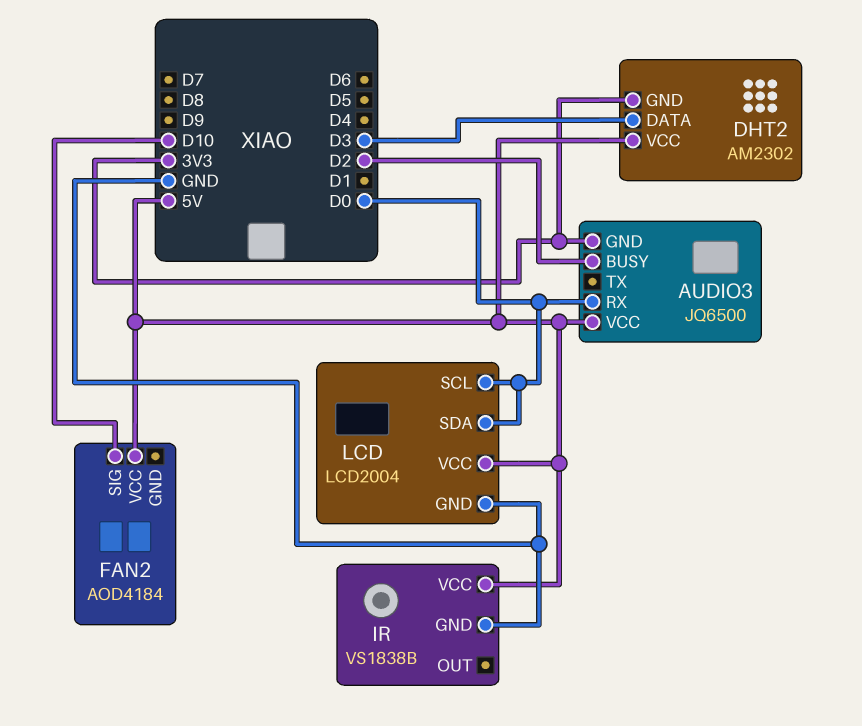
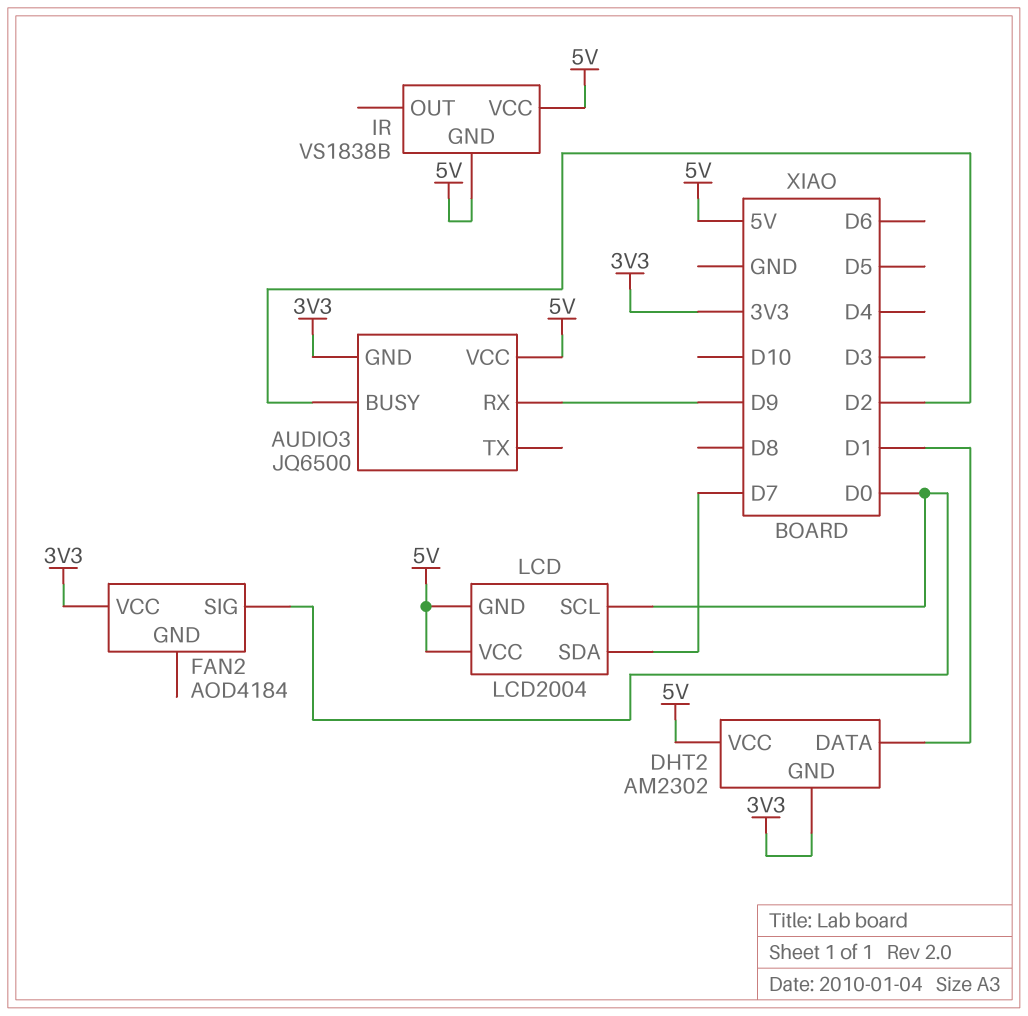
AUDIO3 pin RX: D0 -> D9
DHT2 pin DATA: D3 -> D1
FAN2 pin SIG: D10 -> D0
FAN2 pin VCC: 5V -> 3V3
IR pin GND: GND -> 5V
LCD pin GND: GND -> 5V
LCD pin SDA: D0 -> D7

